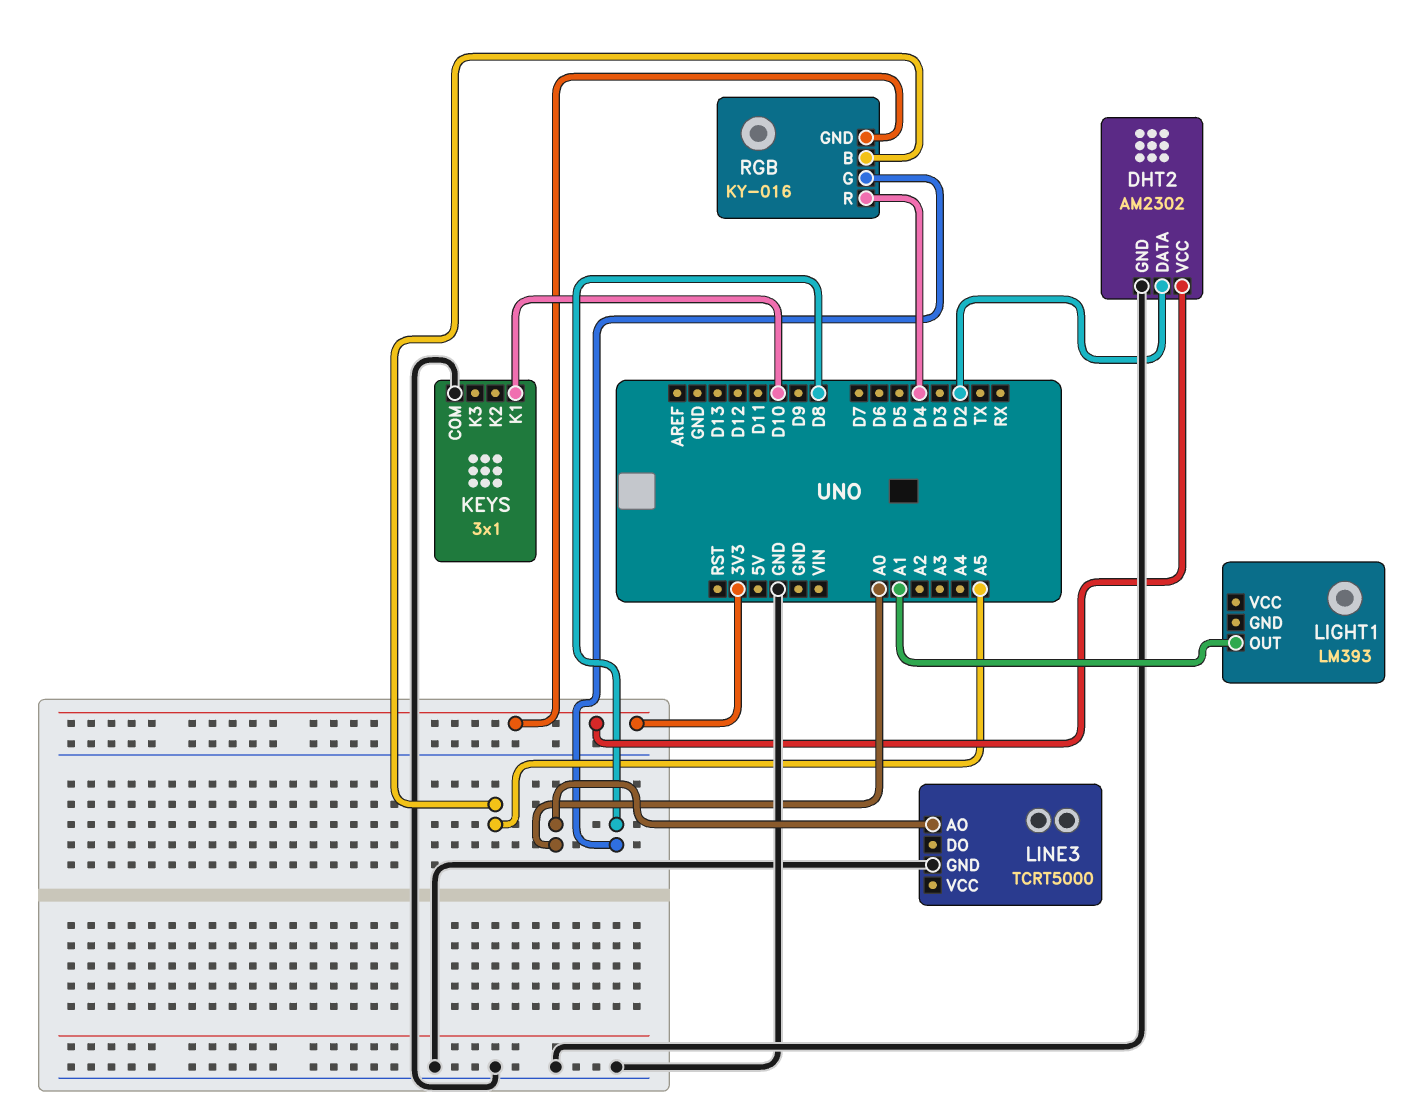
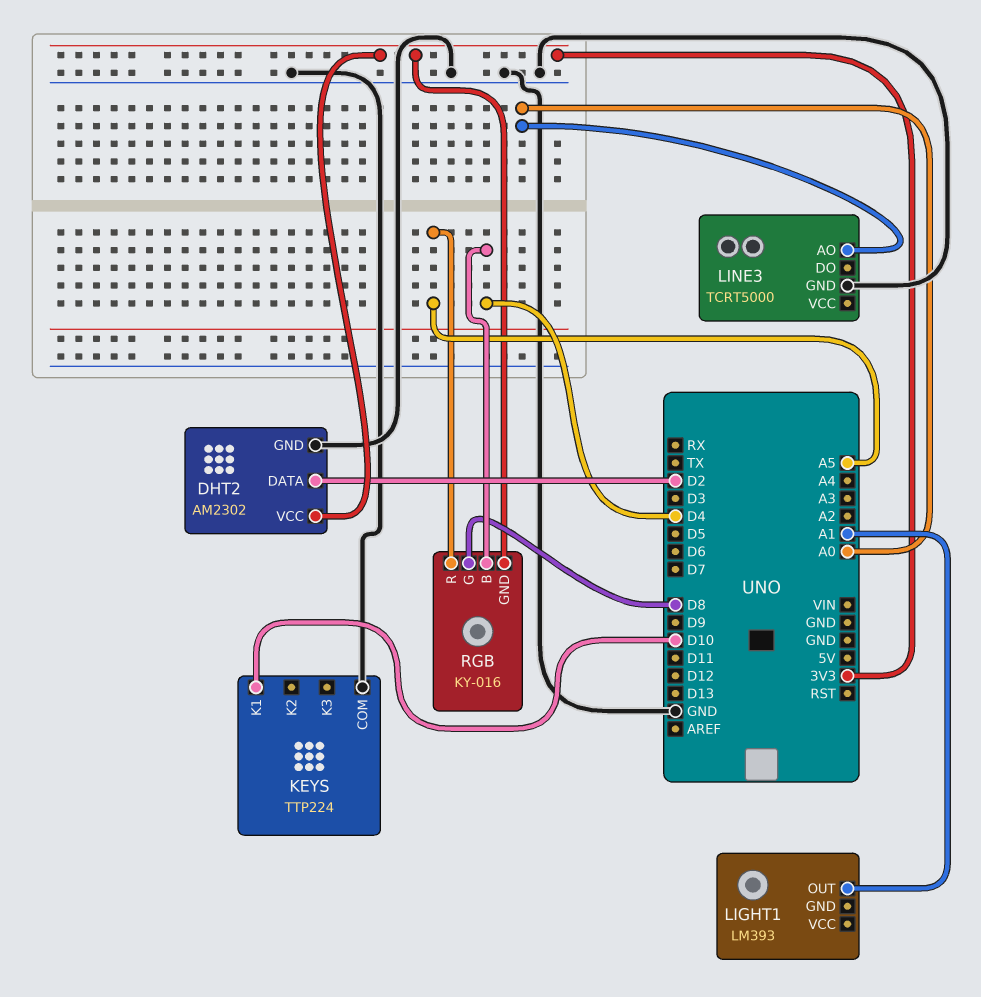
KEYS: 3x1 -> TTP224
RGB pin B: A5 -> D4
RGB pin R: D4 -> A5

